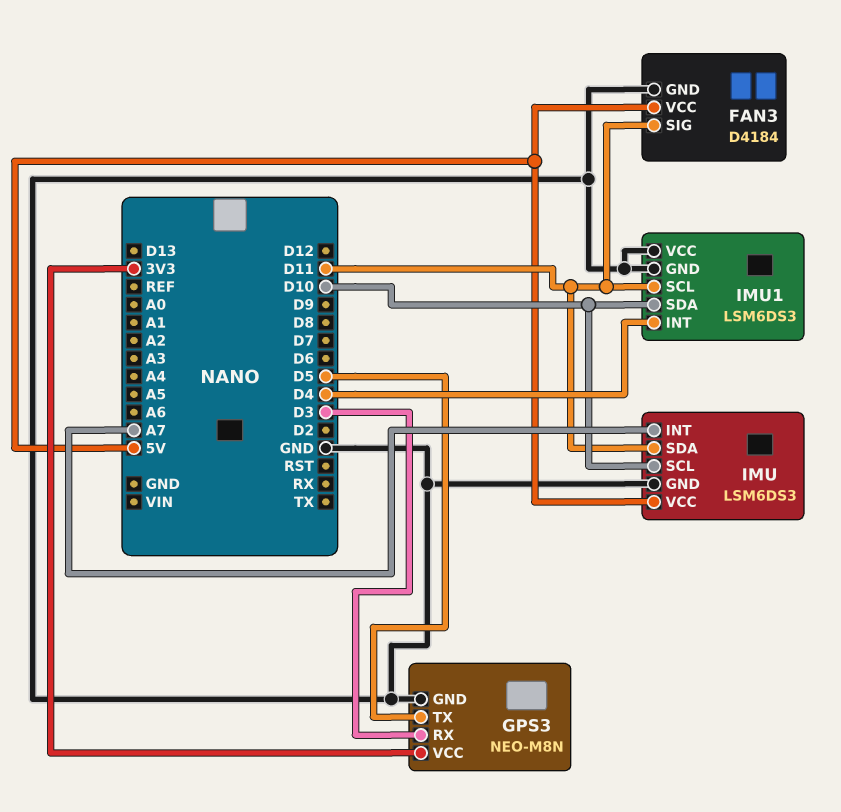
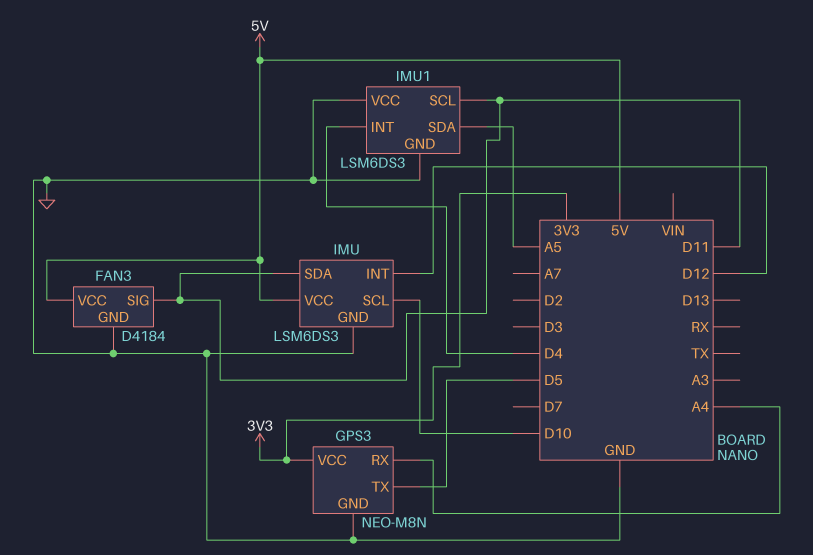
GPS3 pin RX: D3 -> A4
IMU pin INT: A7 -> D12
IMU1 pin SDA: D10 -> A5

